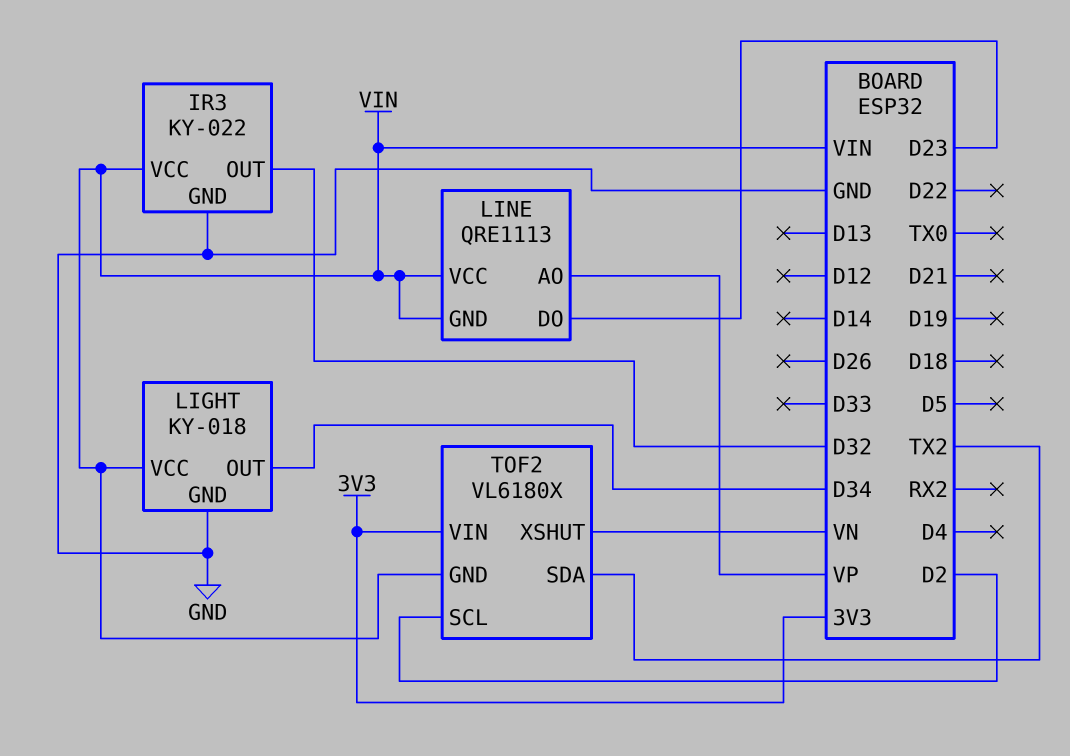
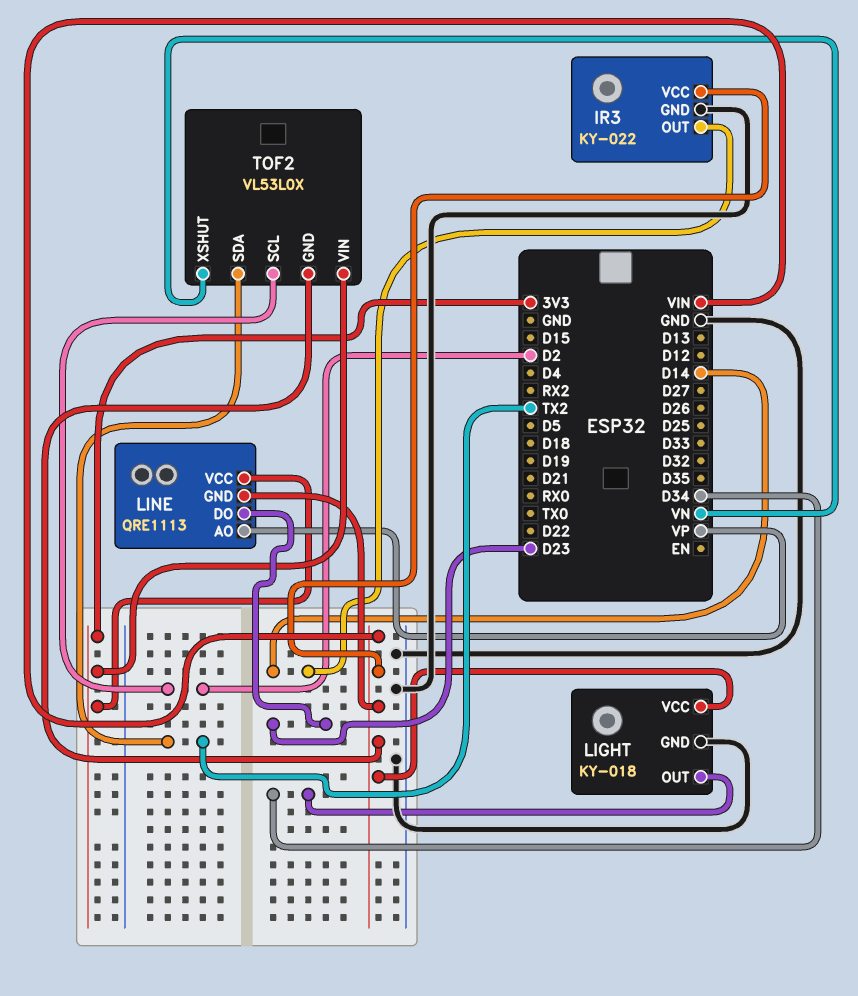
IR3 pin OUT: D32 -> D14
LINE pin VCC: VIN -> 3V3
TOF2: VL6180X -> VL53L0X

